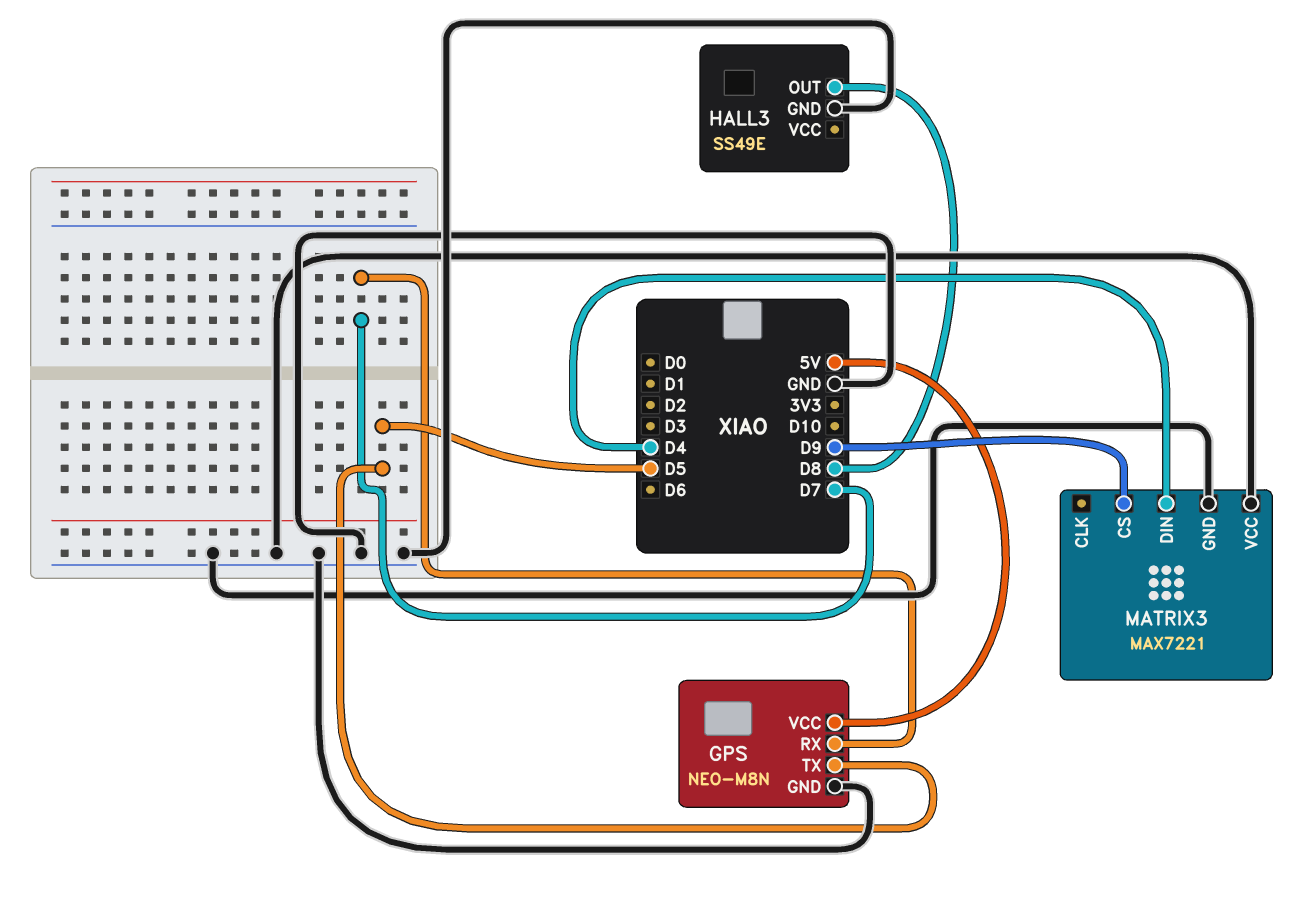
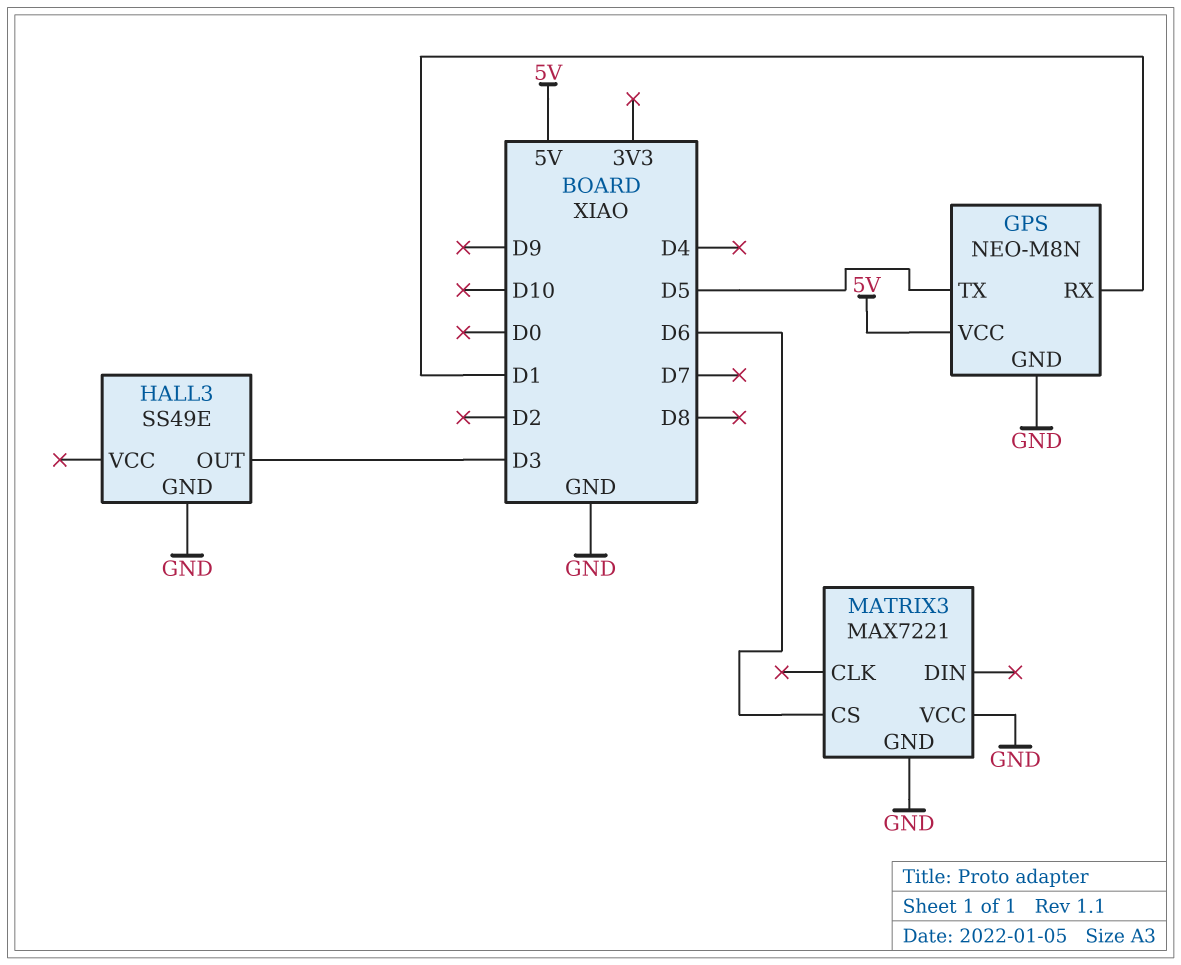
GPS pin RX: D7 -> D1
HALL3 pin OUT: D8 -> D3
MATRIX3 pin CS: D9 -> D6
MATRIX3 pin DIN: D4 -> none

